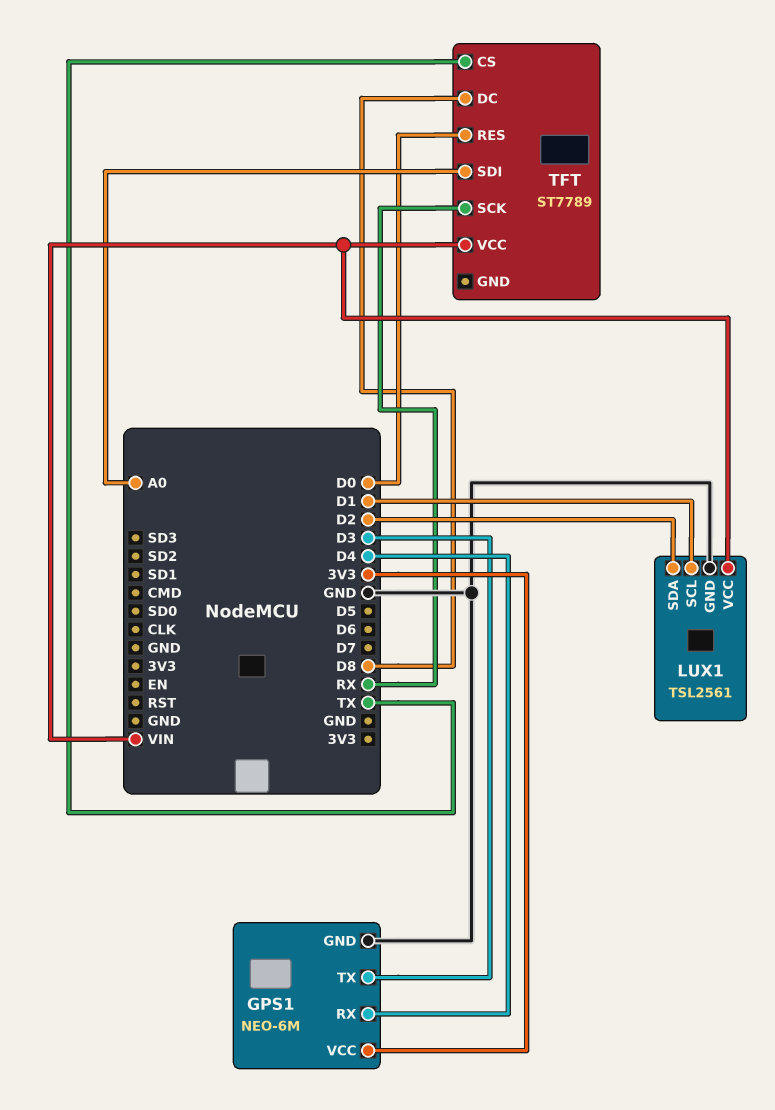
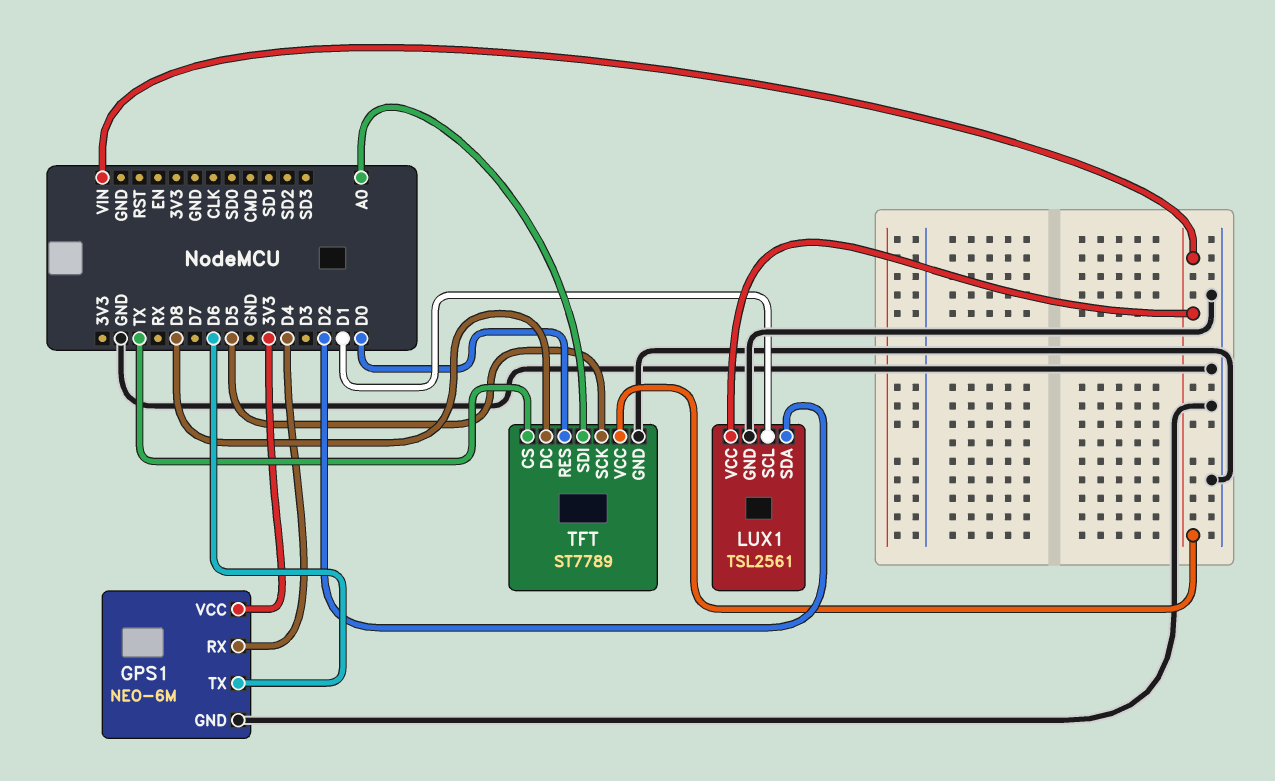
GPS1 pin TX: D3 -> D6
TFT pin GND: none -> GND
TFT pin SCK: RX -> D5

